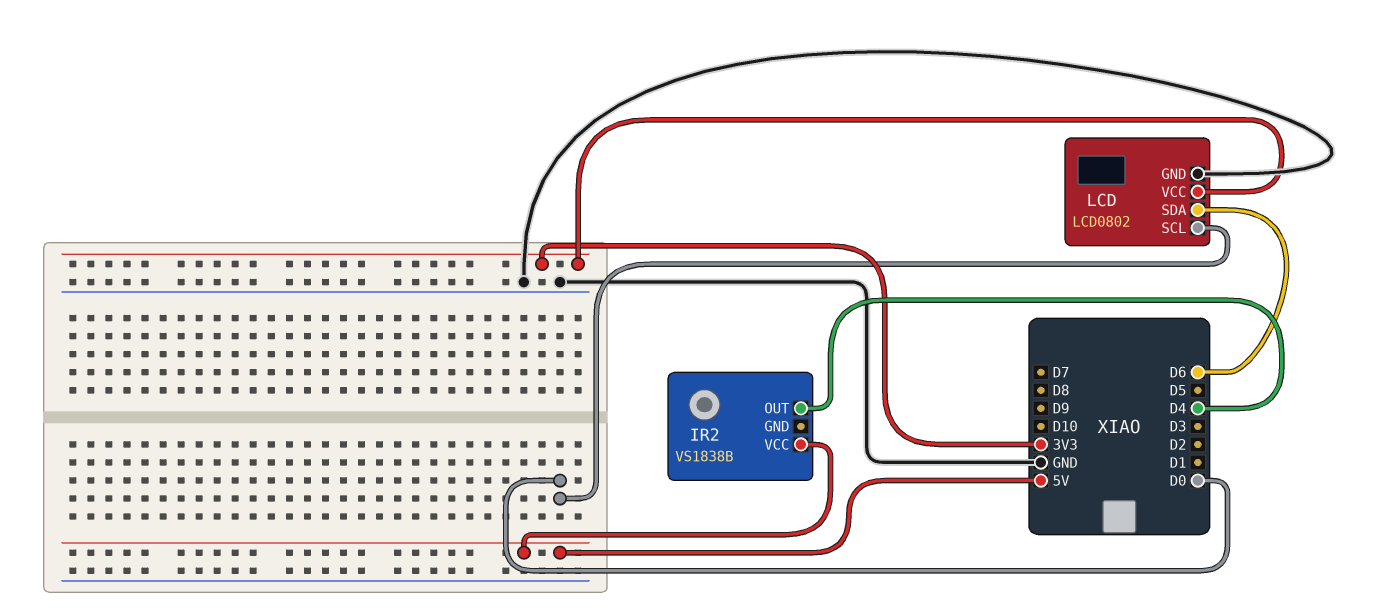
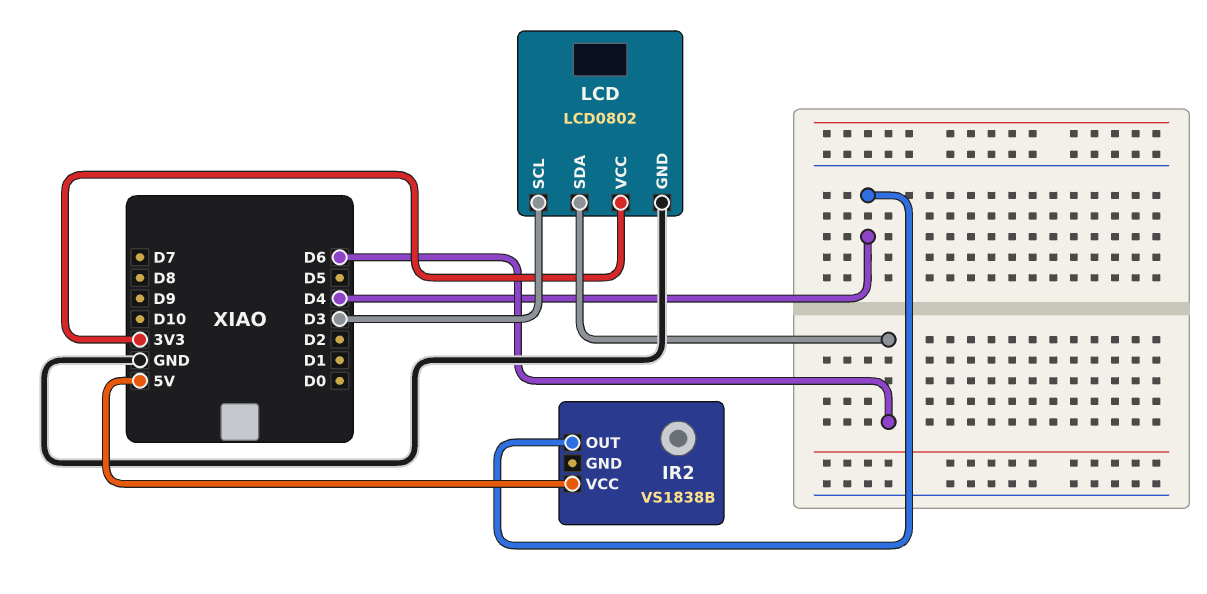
LCD pin SCL: D0 -> D3

